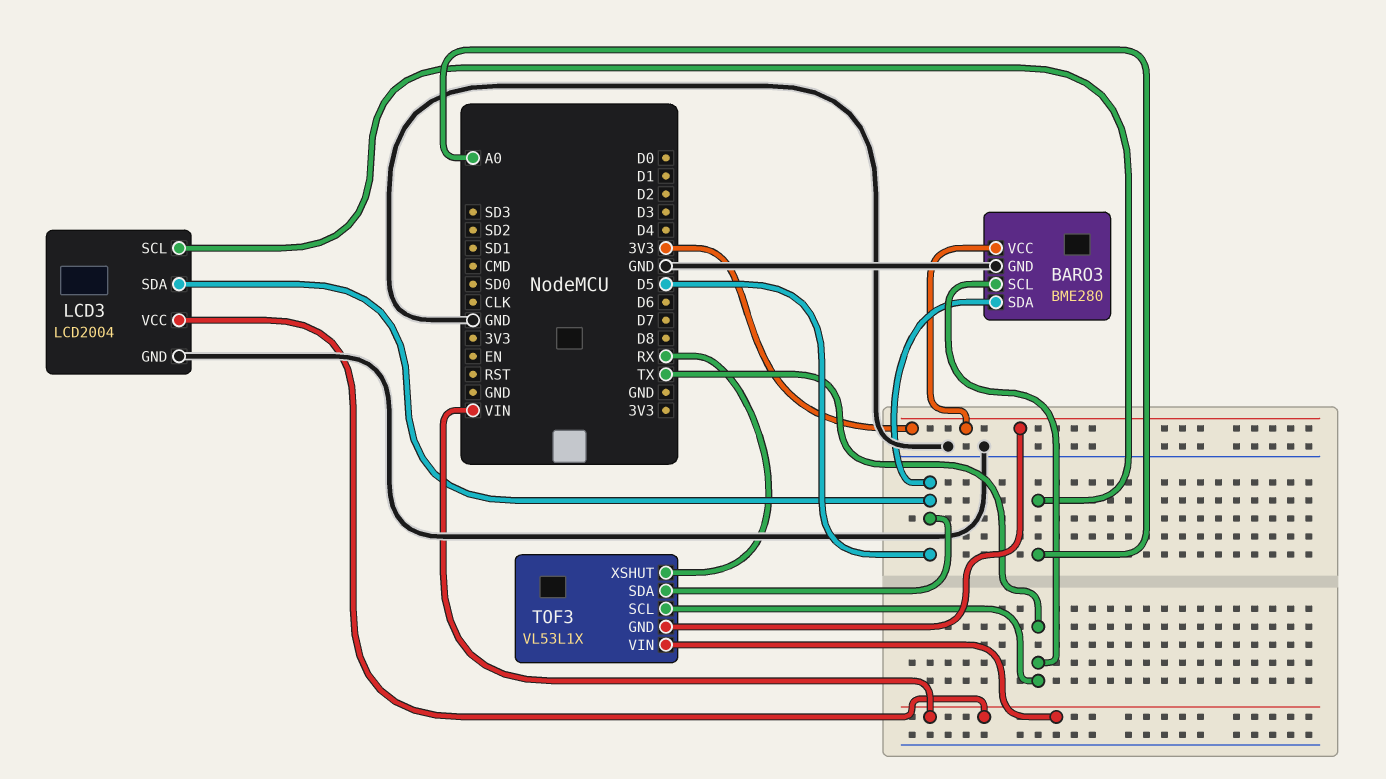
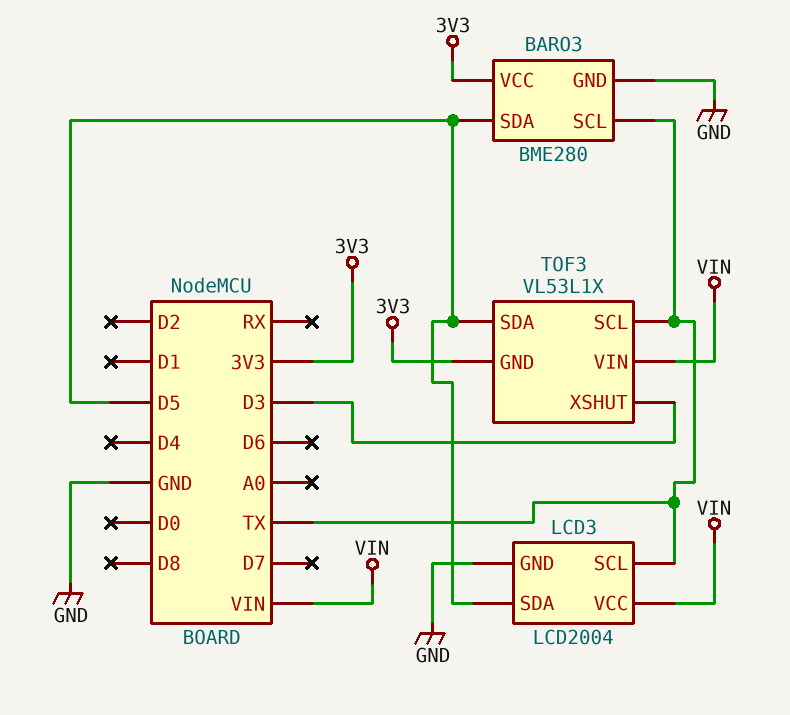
LCD3 pin SCL: A0 -> TX
TOF3 pin XSHUT: RX -> D3

